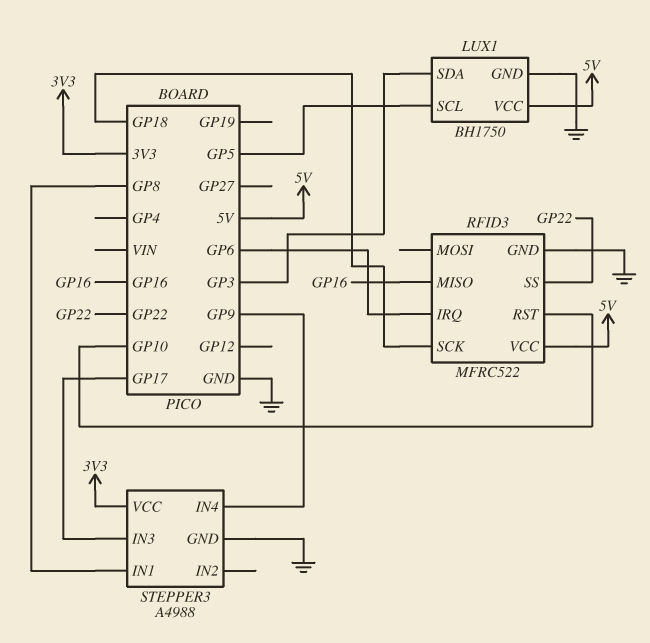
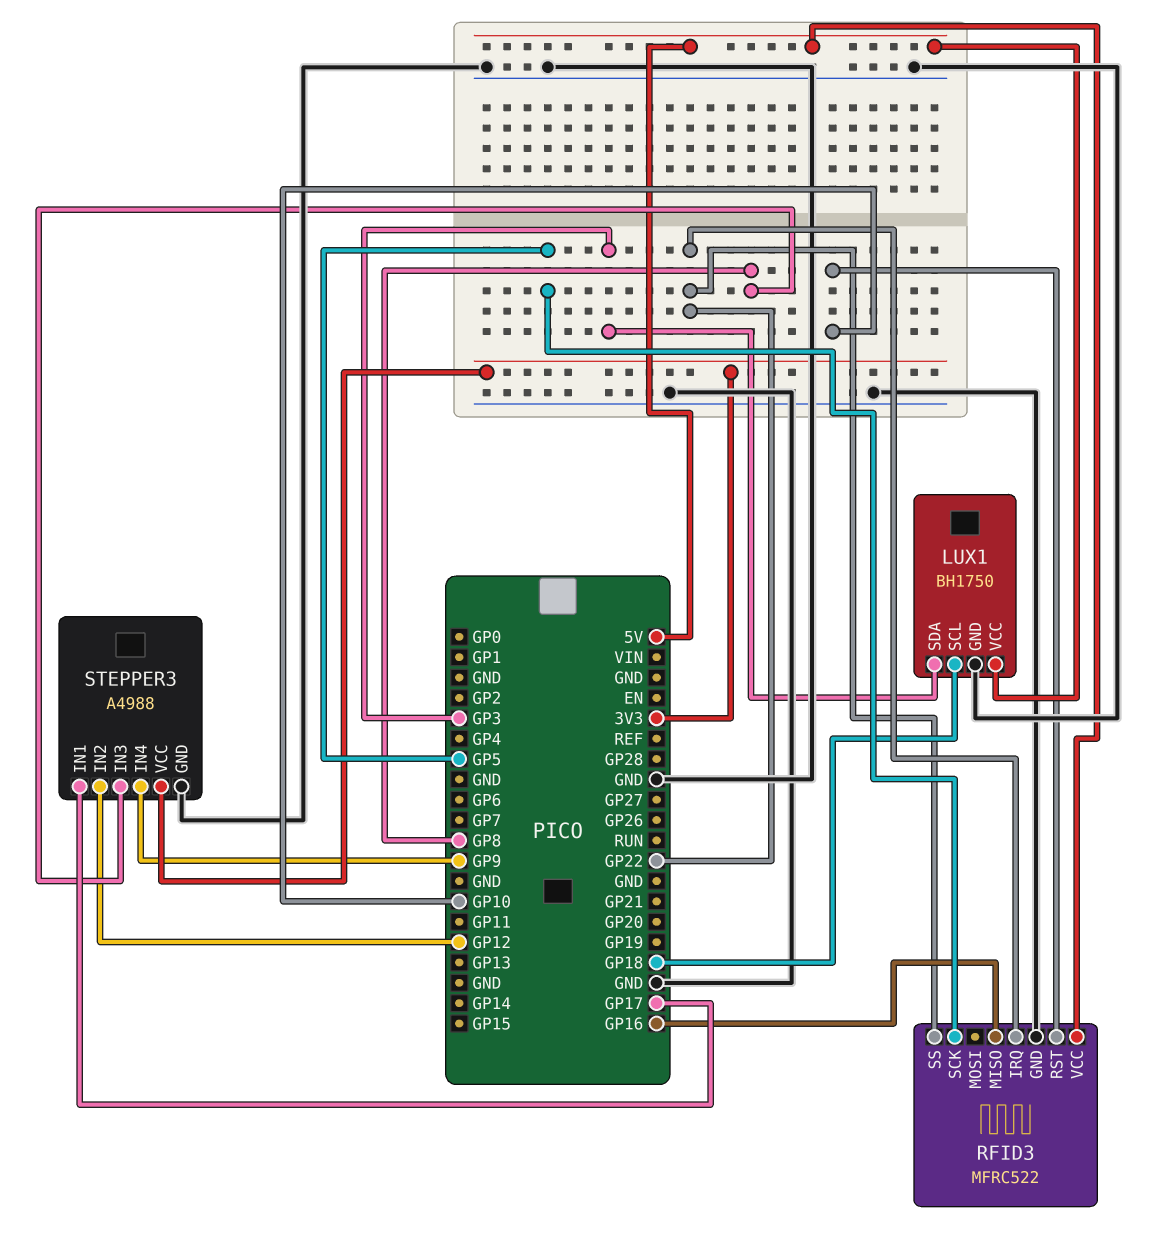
LUX1 pin SCL: GP5 -> GP18
RFID3 pin IRQ: GP6 -> GP22
RFID3 pin SCK: GP18 -> GP5
STEPPER3 pin IN1: GP8 -> GP17
STEPPER3 pin IN2: none -> GP12
STEPPER3 pin IN3: GP17 -> GP8

